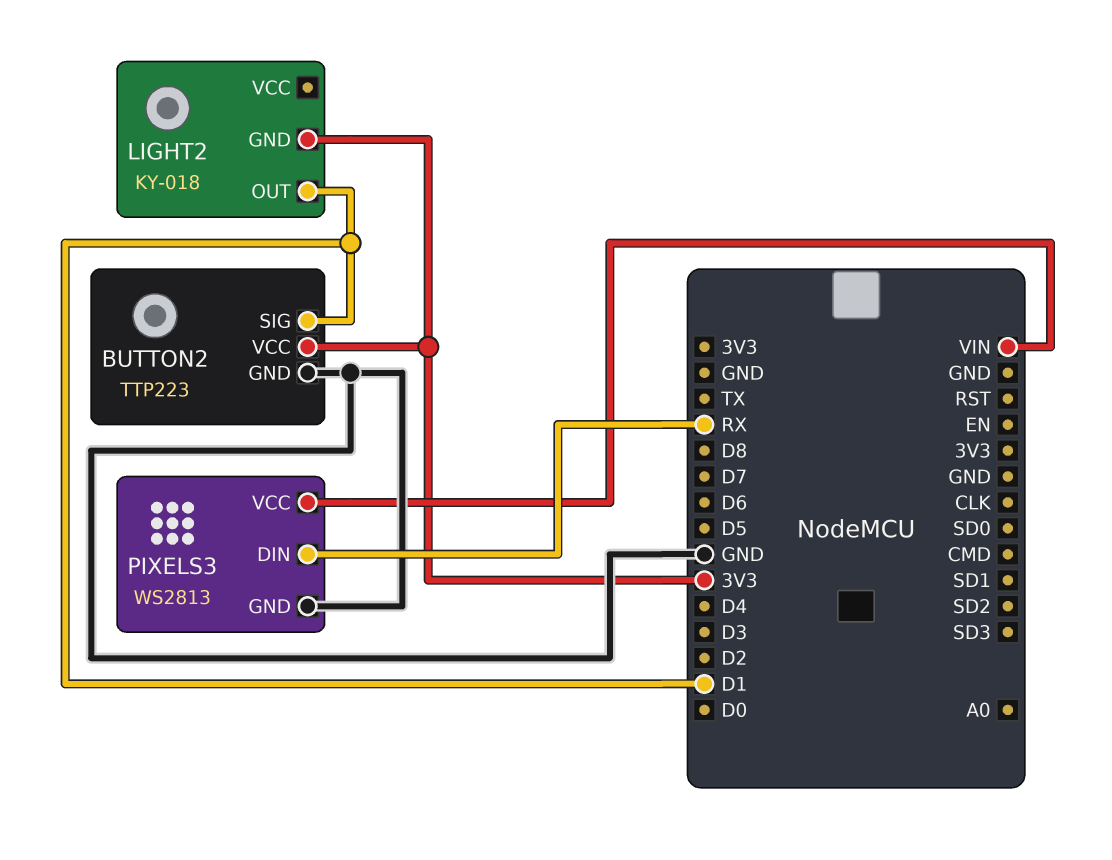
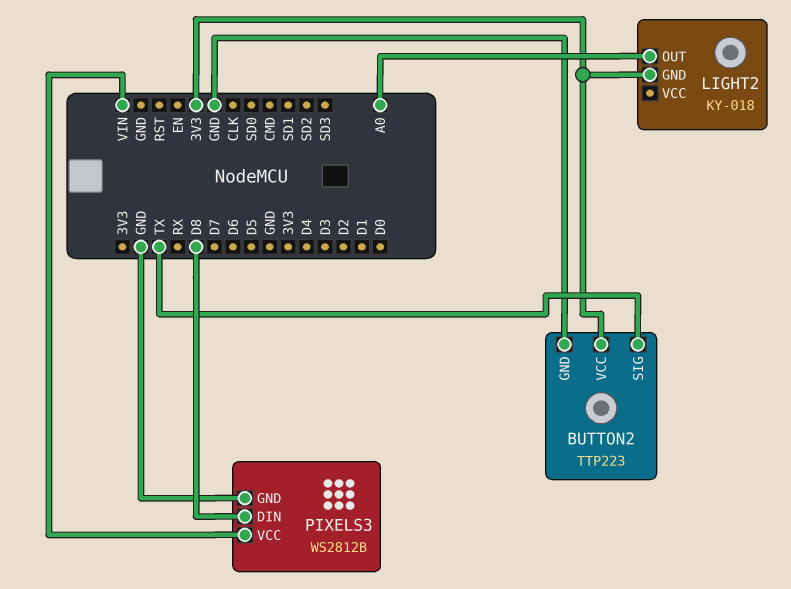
BUTTON2 pin SIG: D1 -> TX
LIGHT2 pin OUT: D1 -> A0
PIXELS3: WS2813 -> WS2812B
PIXELS3 pin DIN: RX -> D8

